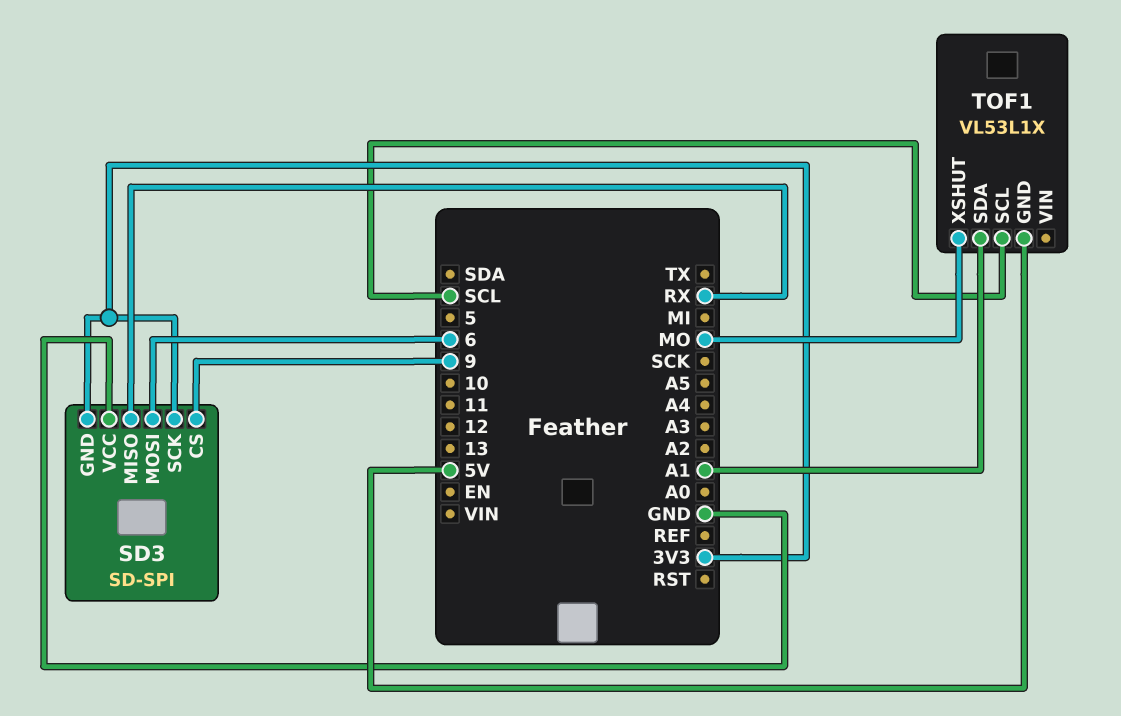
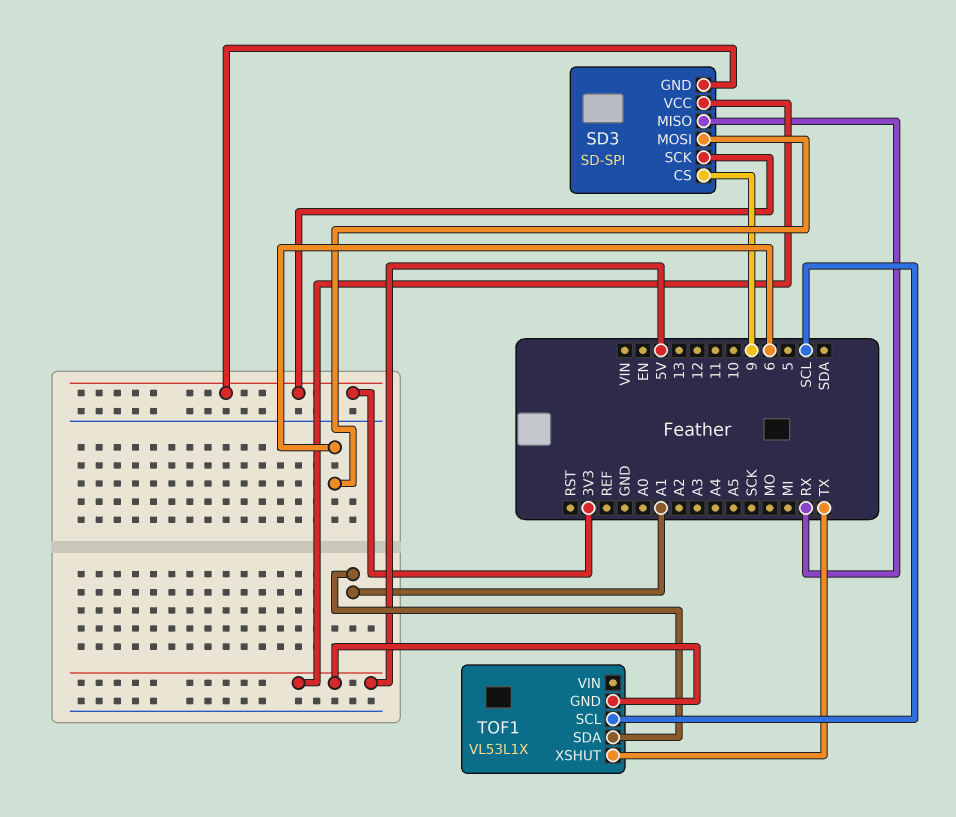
SD3 pin VCC: GND -> 5V
TOF1 pin XSHUT: MO -> TX

